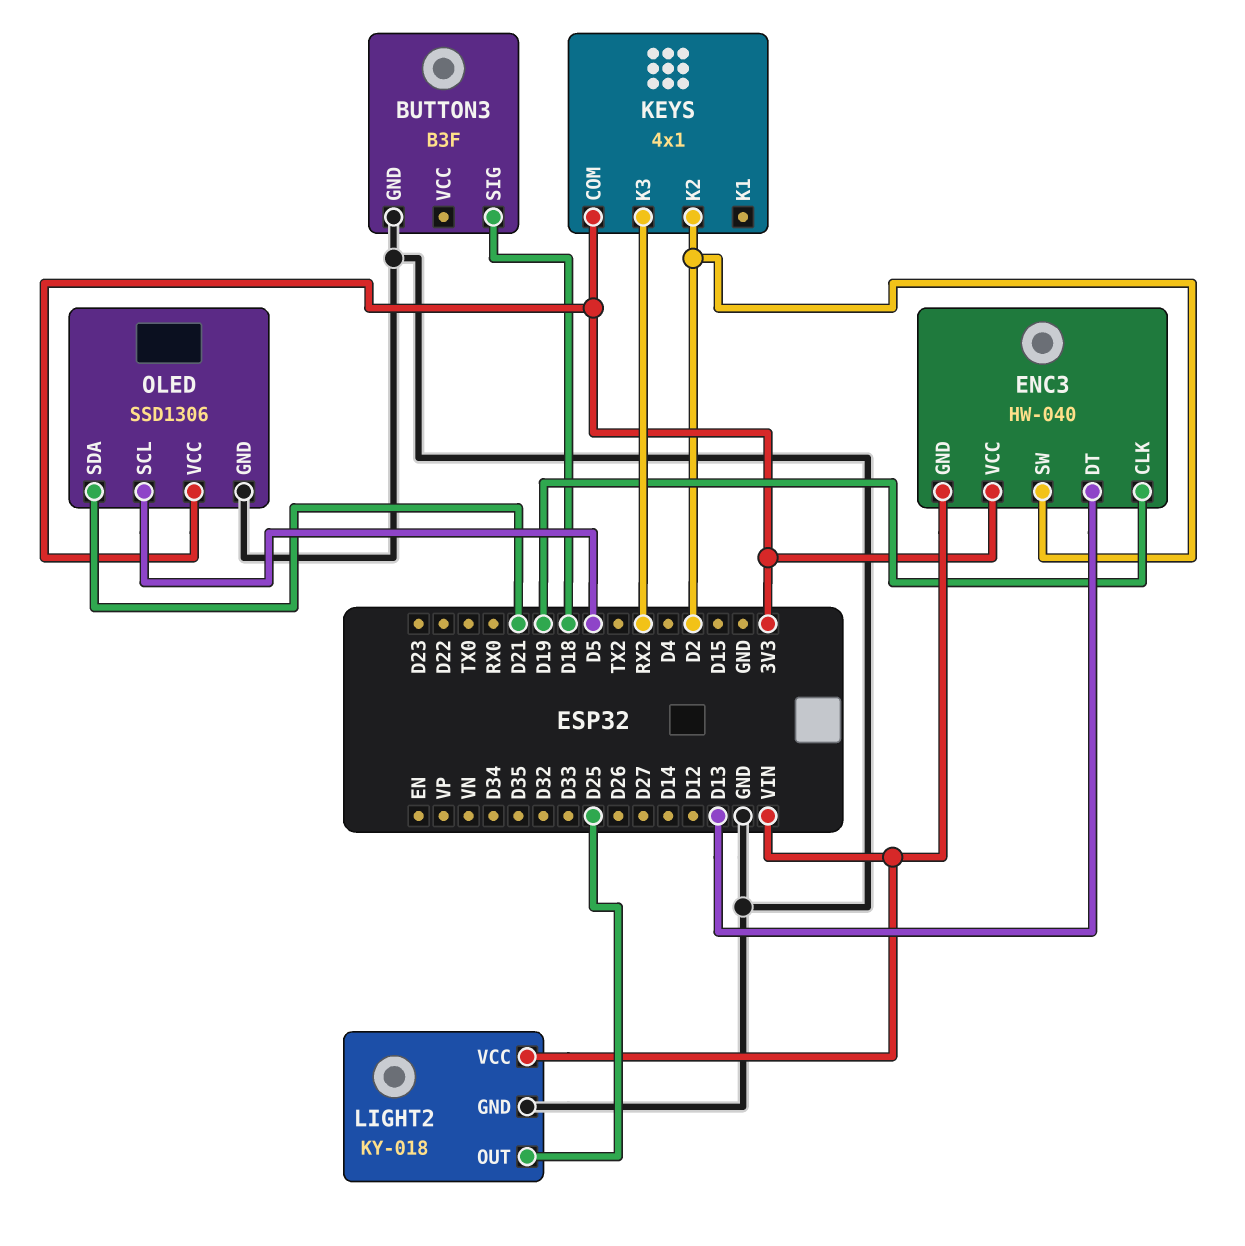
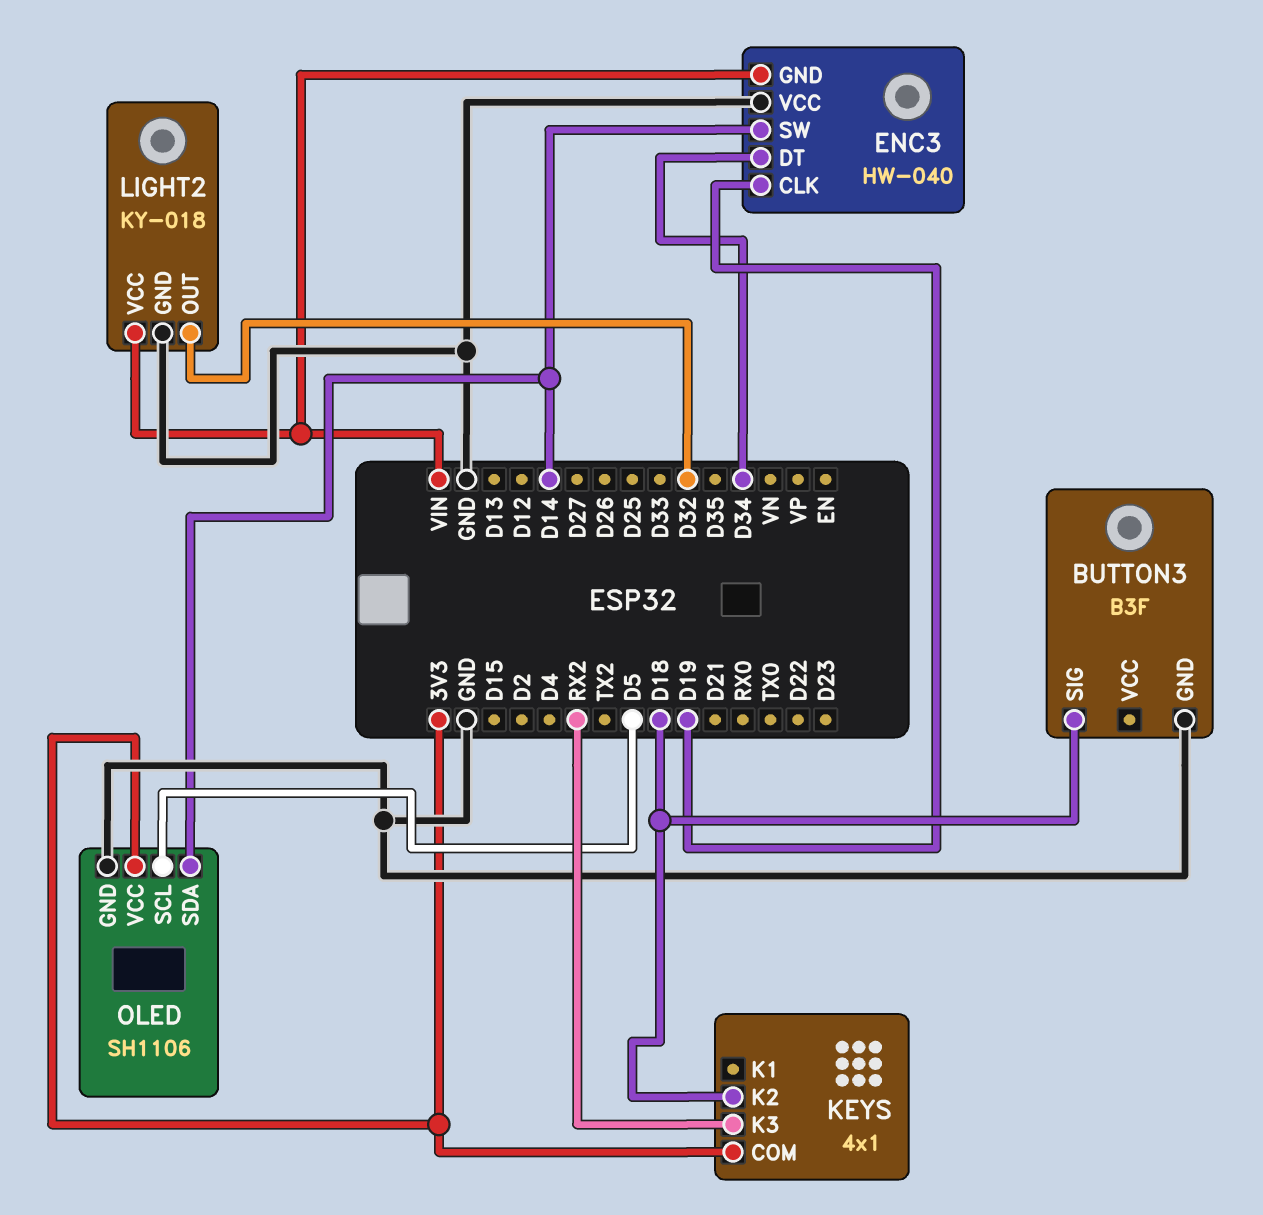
ENC3 pin DT: D13 -> D34
ENC3 pin SW: D2 -> D14
ENC3 pin VCC: 3V3 -> GND
KEYS pin K2: D2 -> D18
LIGHT2 pin OUT: D25 -> D32
OLED: SSD1306 -> SH1106
OLED pin SDA: D21 -> D14

